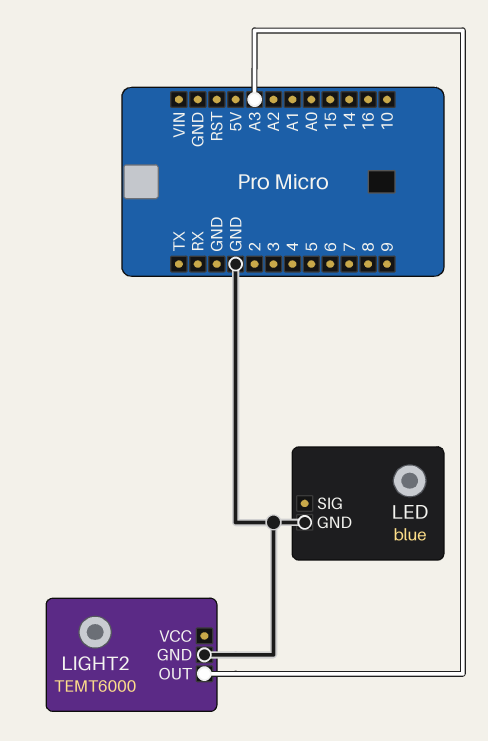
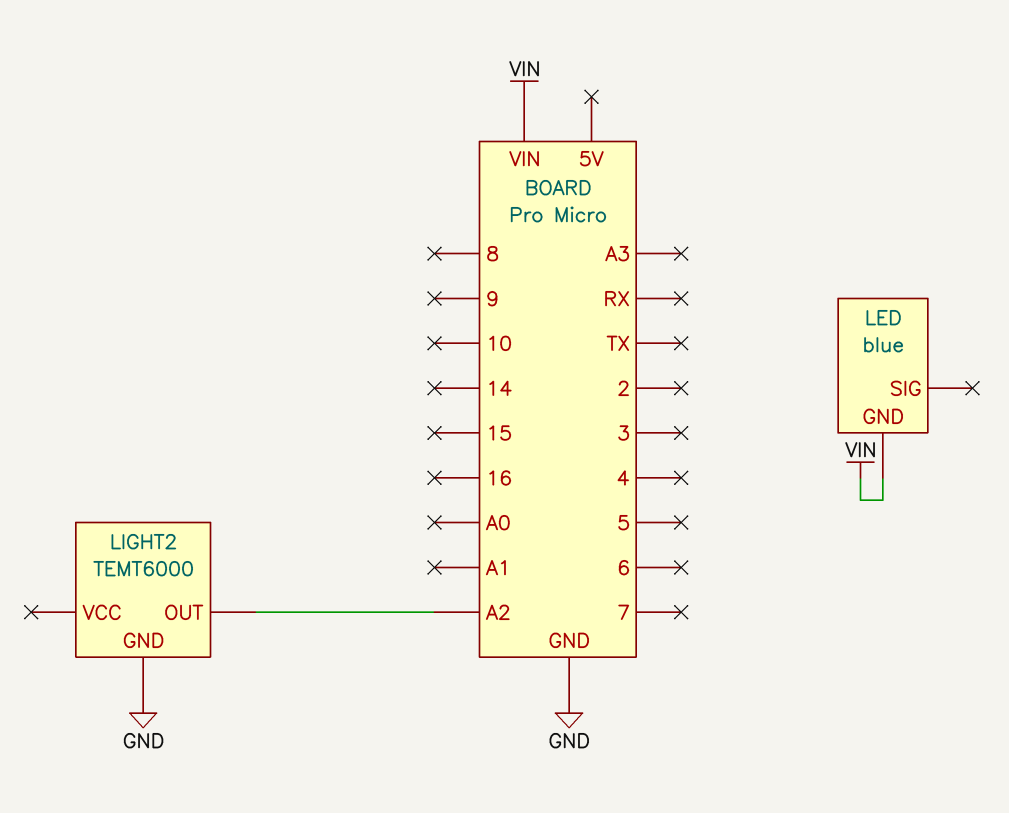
LED pin GND: GND -> VIN
LIGHT2 pin OUT: A3 -> A2

